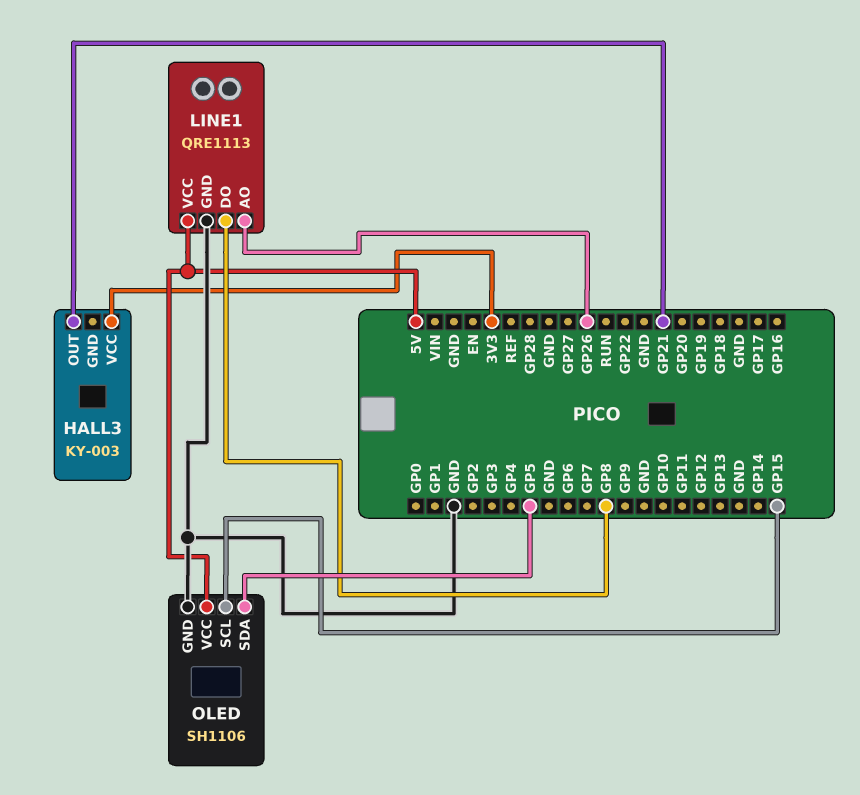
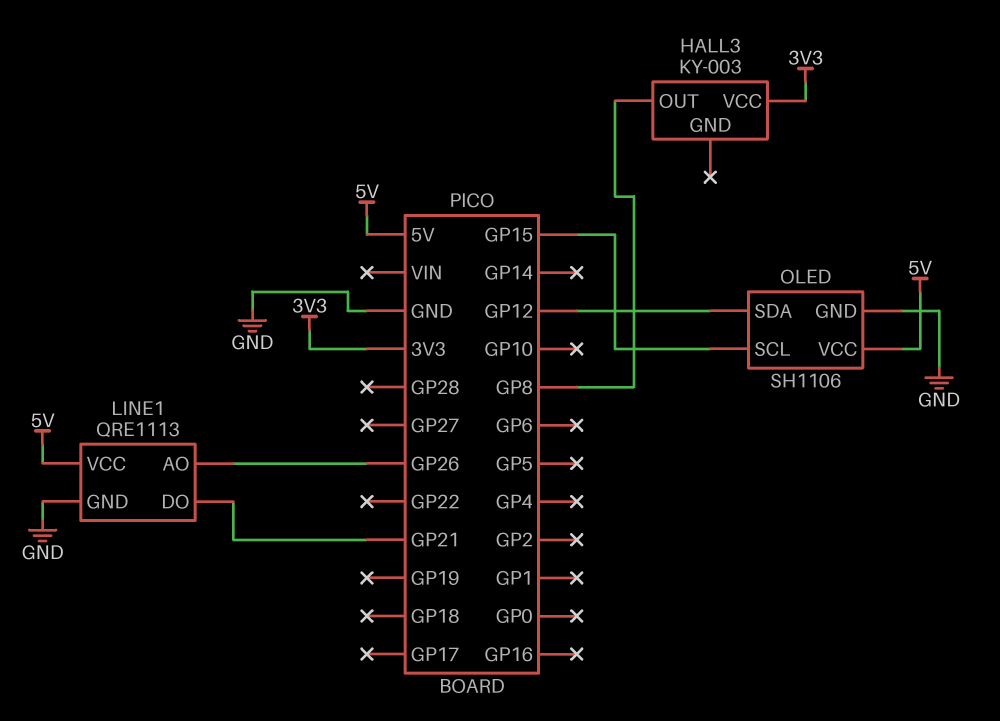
HALL3 pin OUT: GP21 -> GP8
LINE1 pin DO: GP8 -> GP21
OLED pin SDA: GP5 -> GP12

